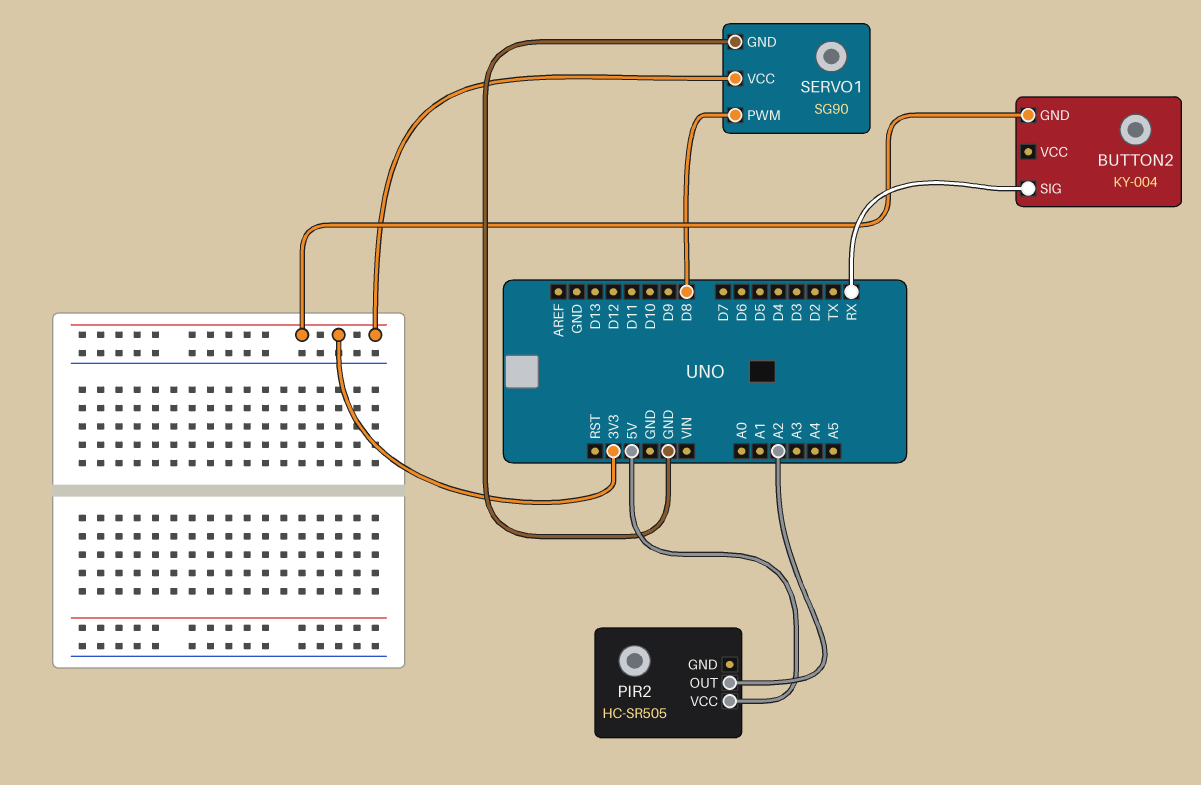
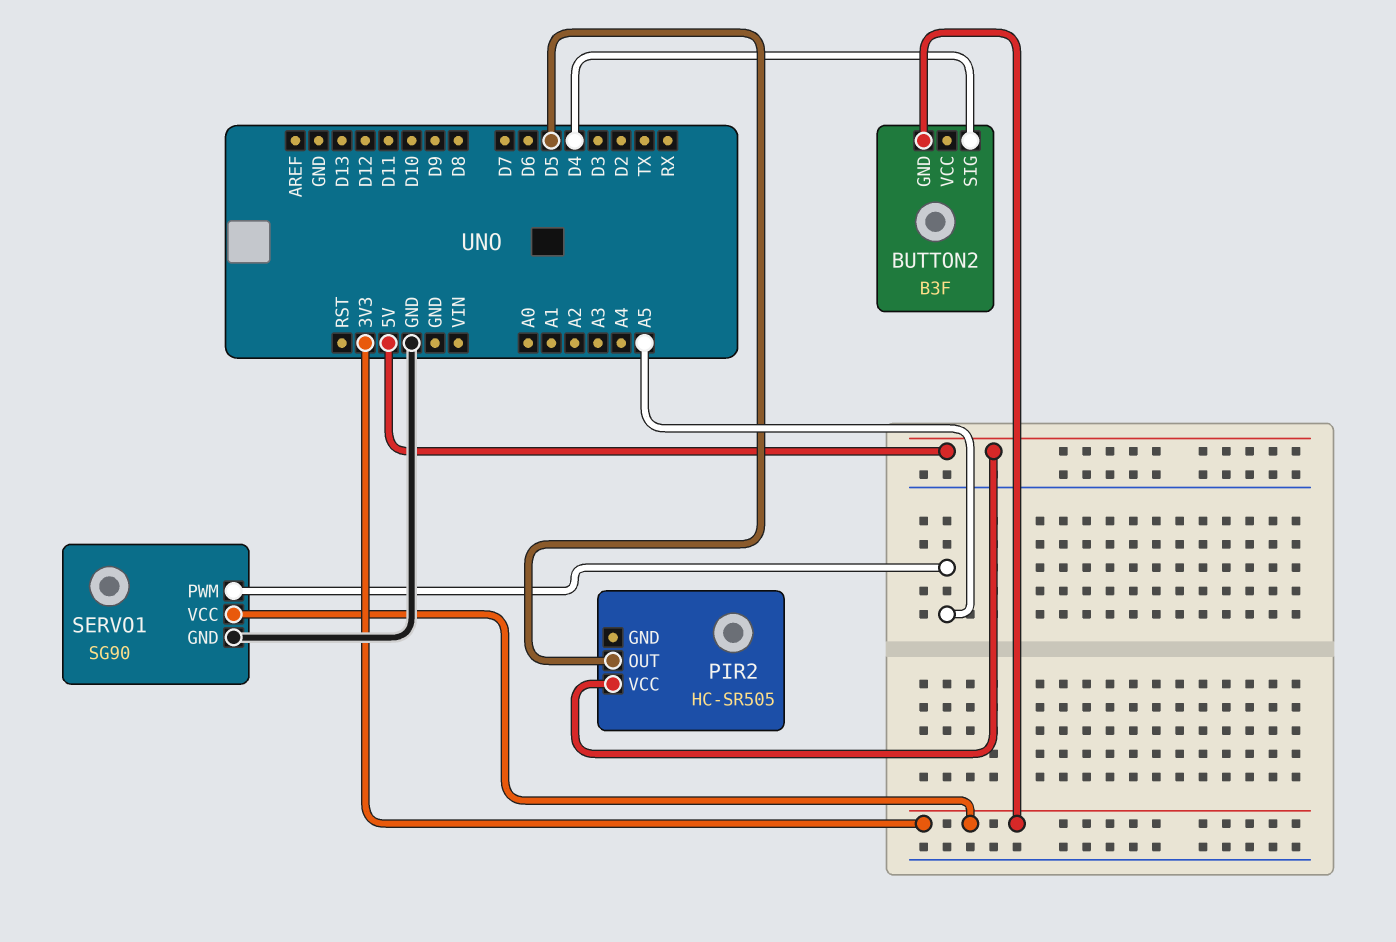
BUTTON2: KY-004 -> B3F
BUTTON2 pin SIG: RX -> D4
PIR2 pin OUT: A2 -> D5
SERVO1 pin PWM: D8 -> A5

